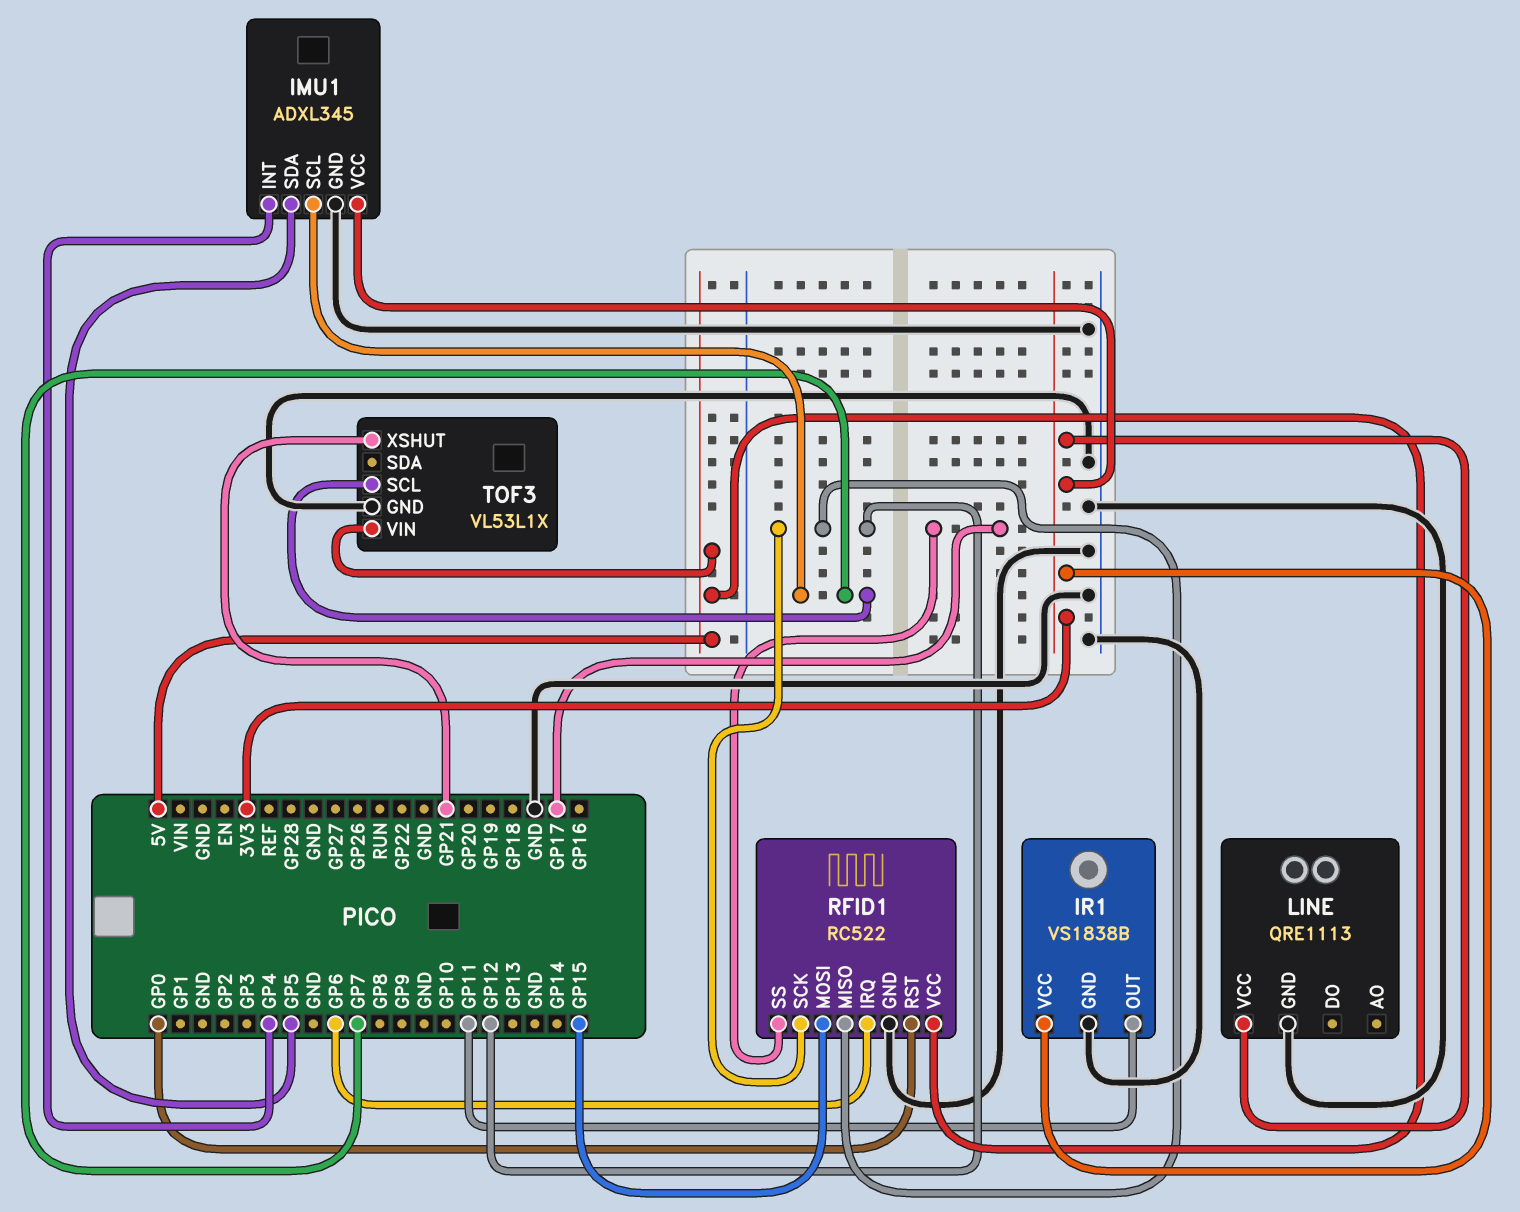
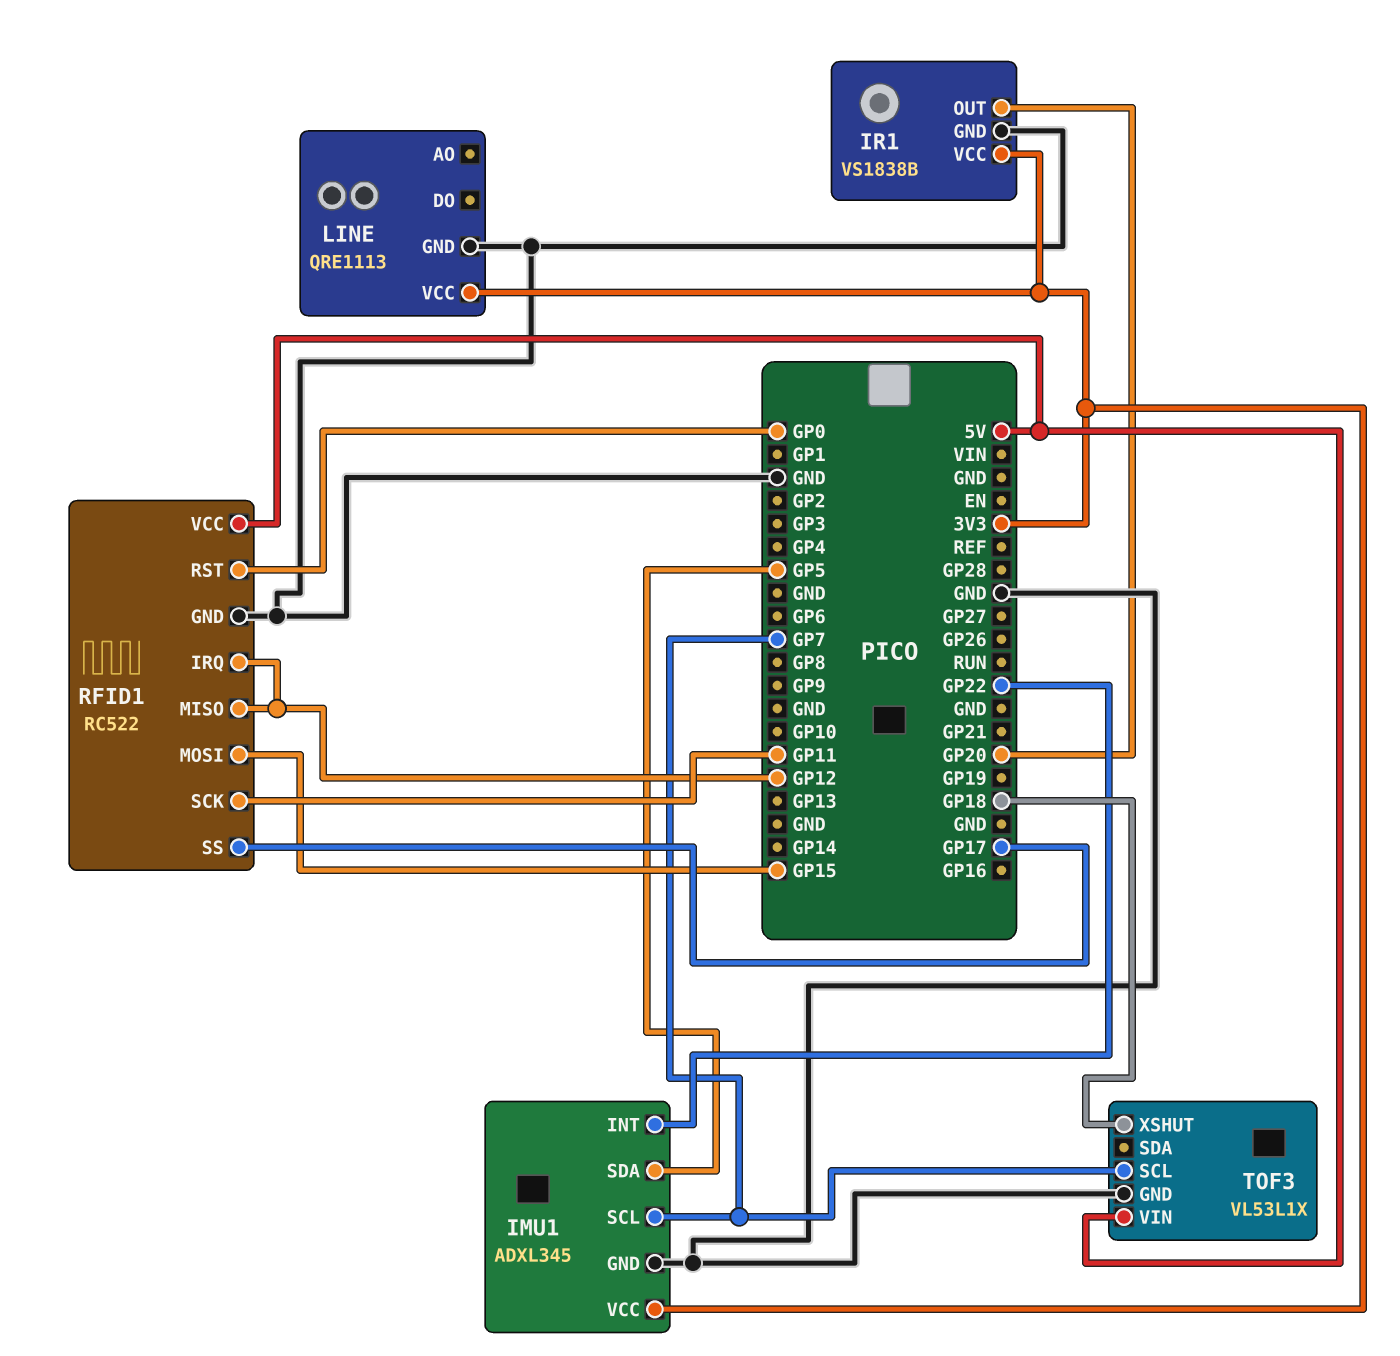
IMU1 pin INT: GP4 -> GP22
IR1 pin OUT: GP11 -> GP20
RFID1 pin IRQ: GP6 -> GP12
RFID1 pin SCK: GP12 -> GP11
TOF3 pin XSHUT: GP21 -> GP18

